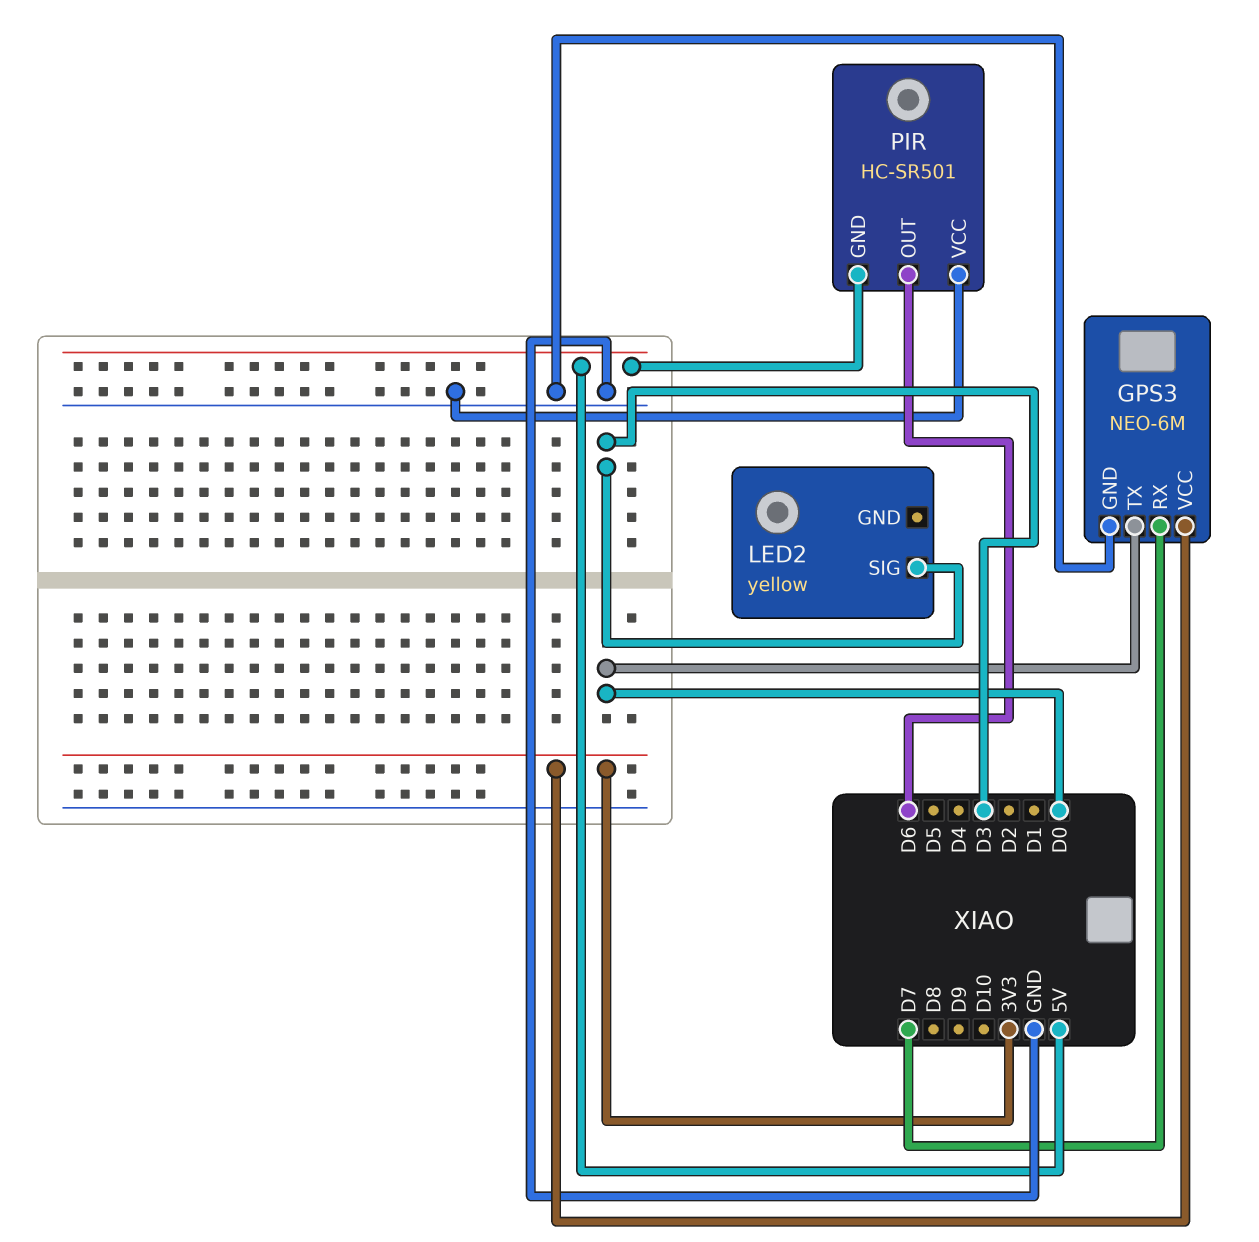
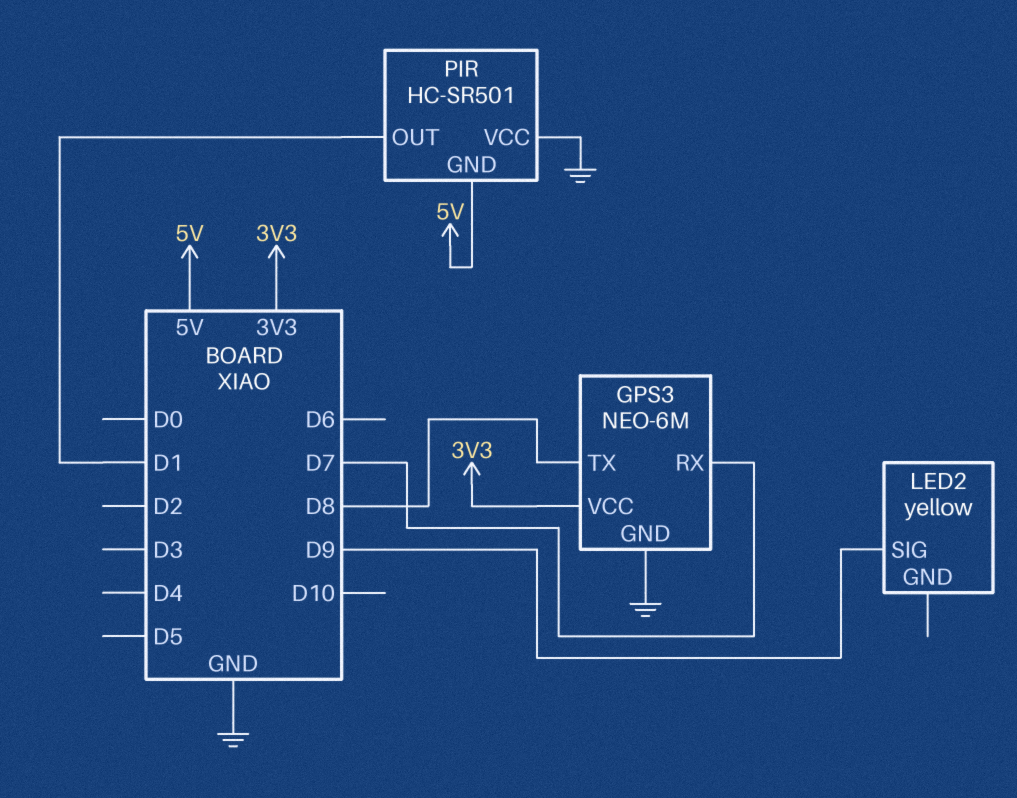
GPS3 pin TX: D0 -> D8
LED2 pin SIG: D3 -> D9
PIR pin OUT: D6 -> D1

